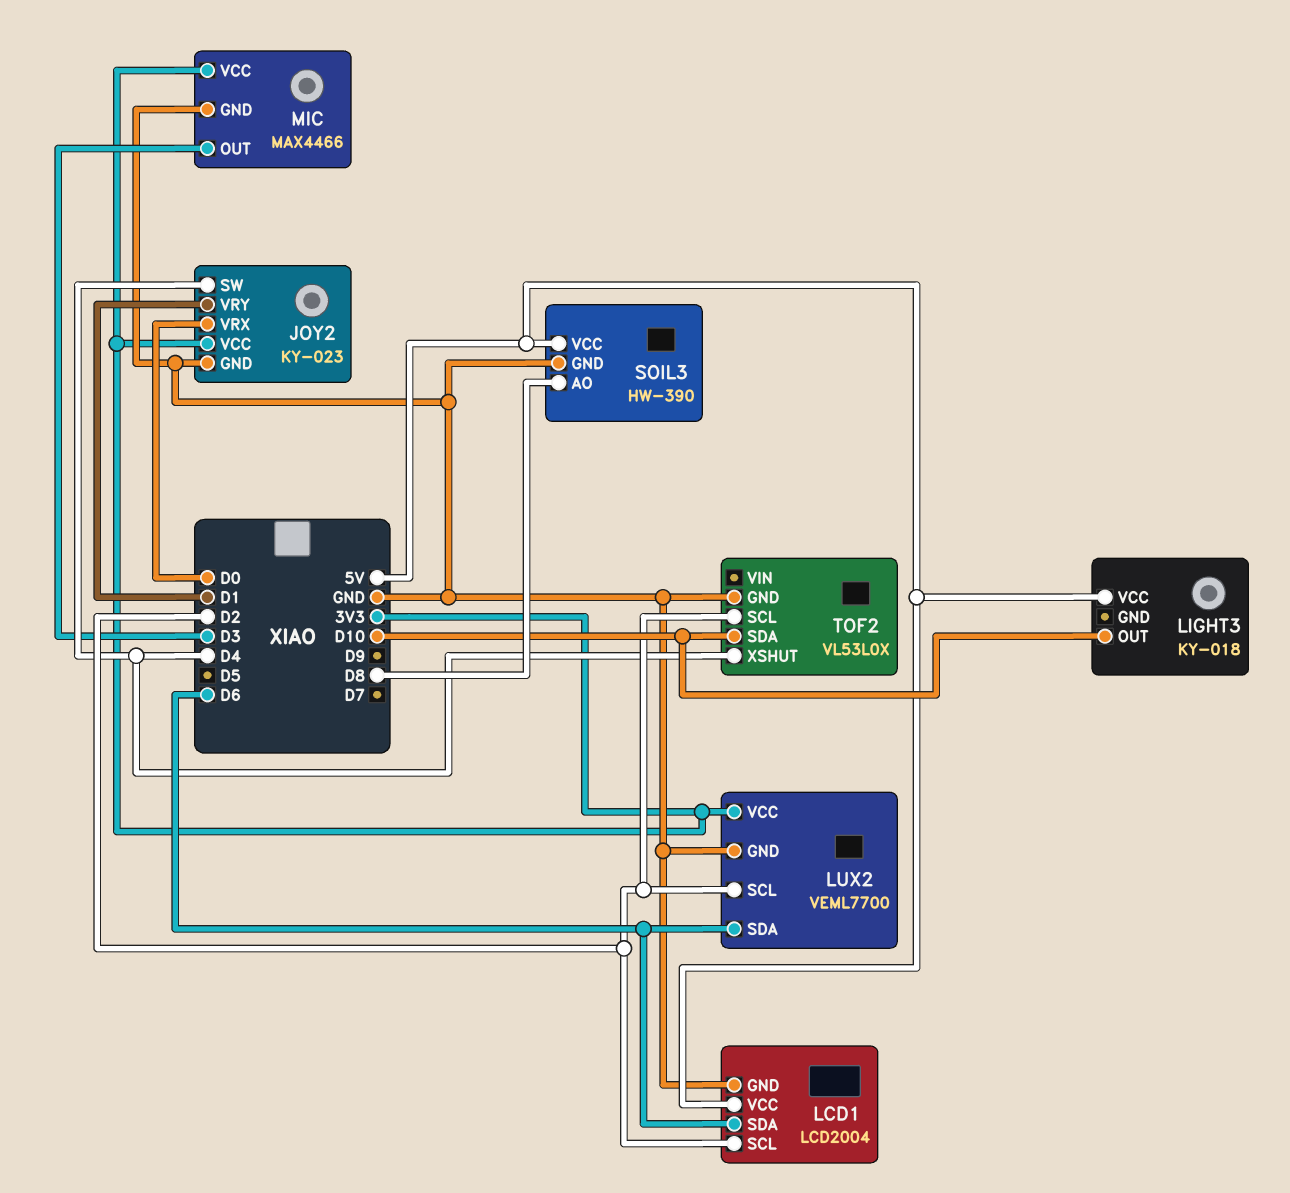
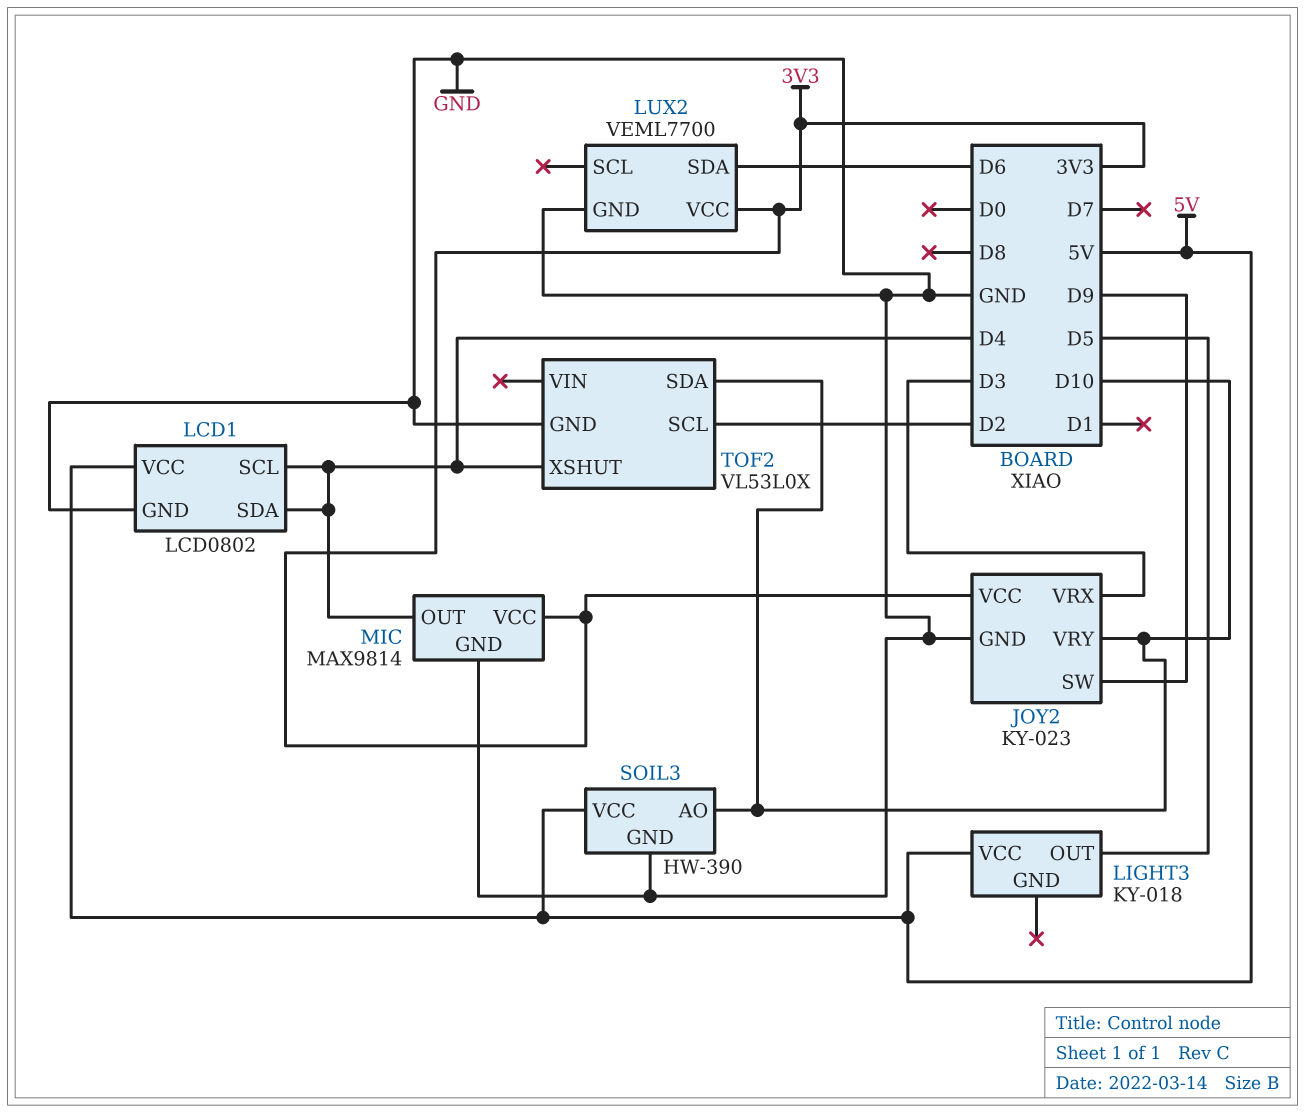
JOY2 pin SW: D4 -> D9
JOY2 pin VRX: D0 -> D3
JOY2 pin VRY: D1 -> D10
LCD1: LCD2004 -> LCD0802
LCD1 pin SCL: D2 -> D4
LCD1 pin SDA: D6 -> D4
LIGHT3 pin OUT: D10 -> D5
LUX2 pin SCL: D2 -> none
MIC: MAX4466 -> MAX9814
MIC pin OUT: D3 -> D4
SOIL3 pin AO: D8 -> D10

